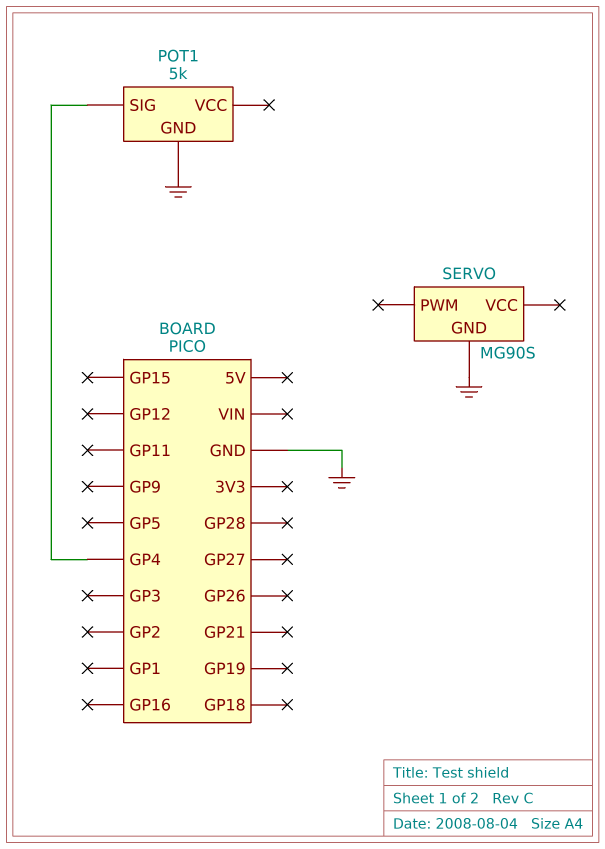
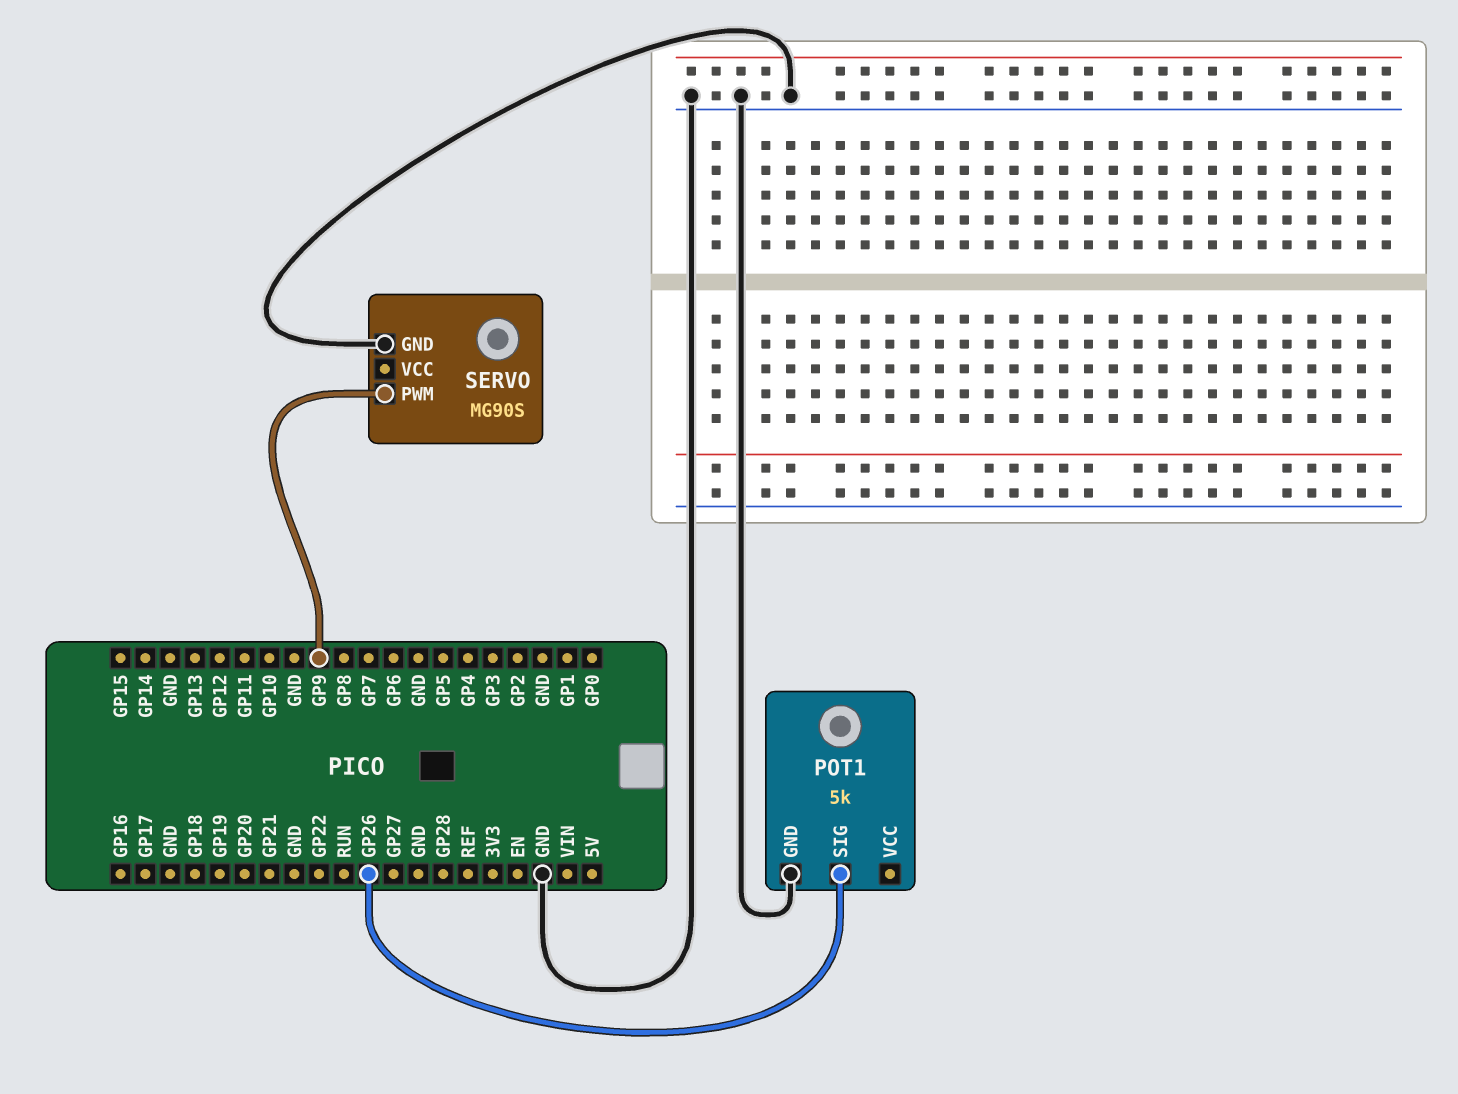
POT1 pin SIG: GP4 -> GP26
SERVO pin PWM: none -> GP9

